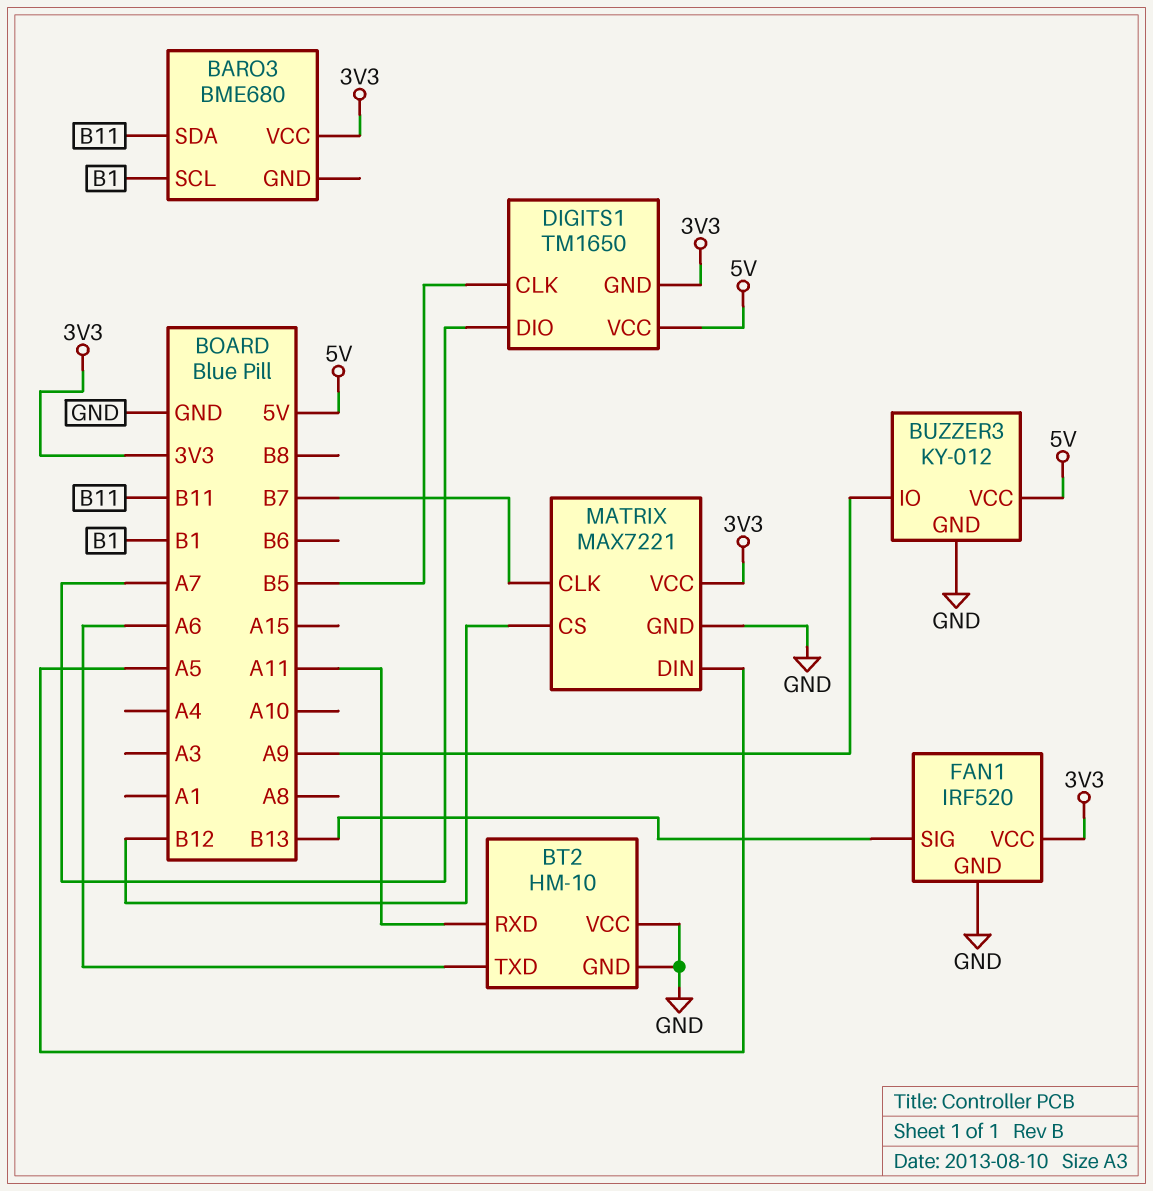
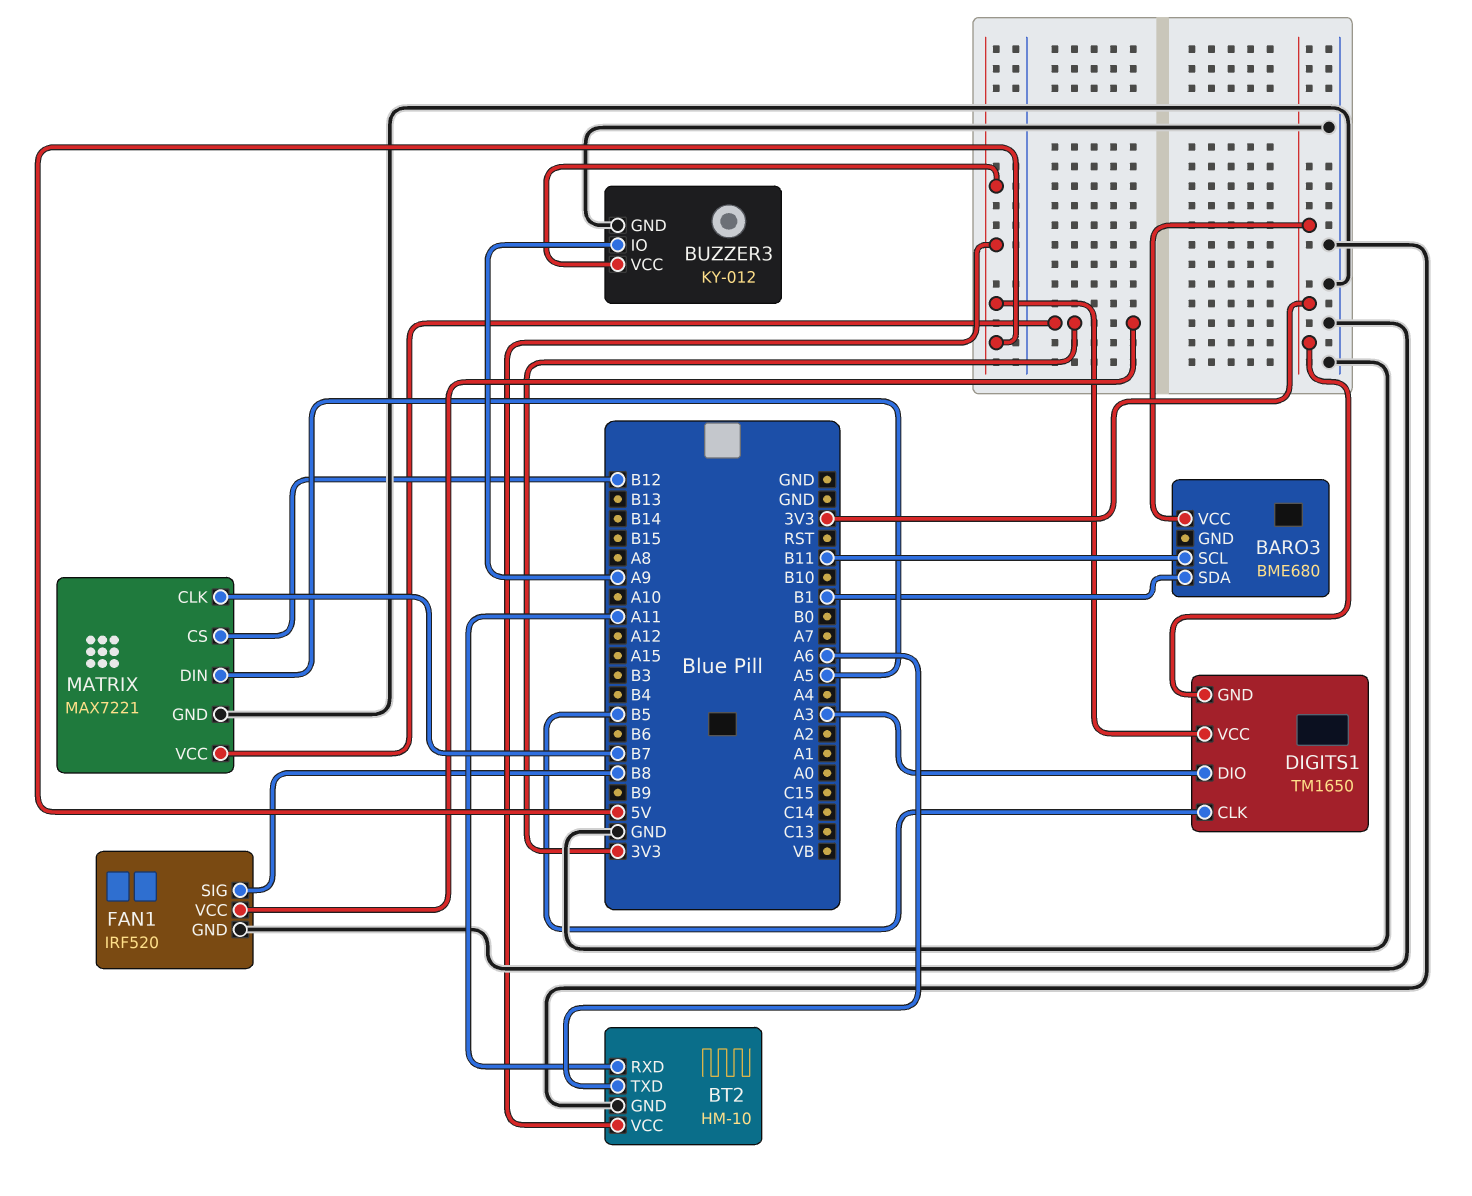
BARO3 pin SCL: B1 -> B11
BARO3 pin SDA: B11 -> B1
BT2 pin VCC: GND -> 5V
DIGITS1 pin DIO: A7 -> A3
FAN1 pin SIG: B13 -> B8

